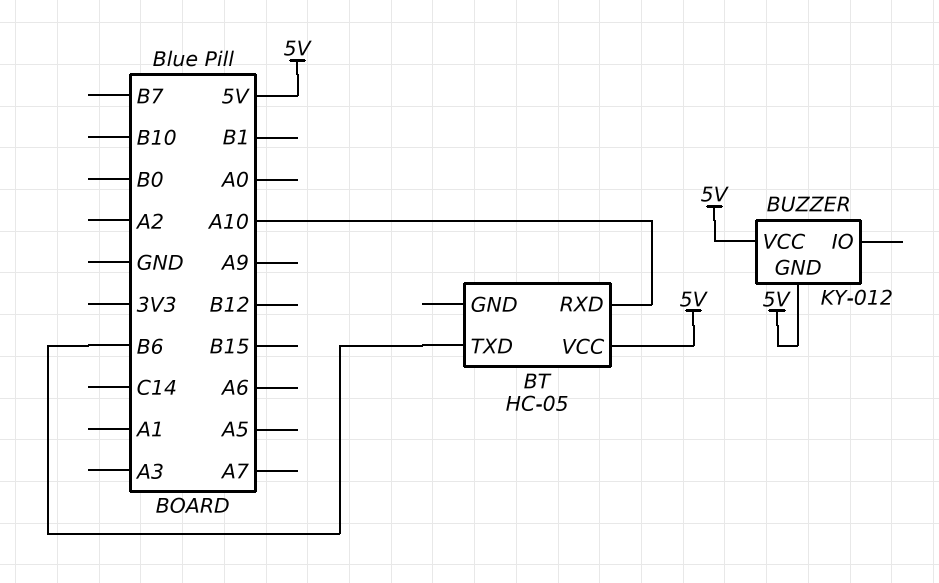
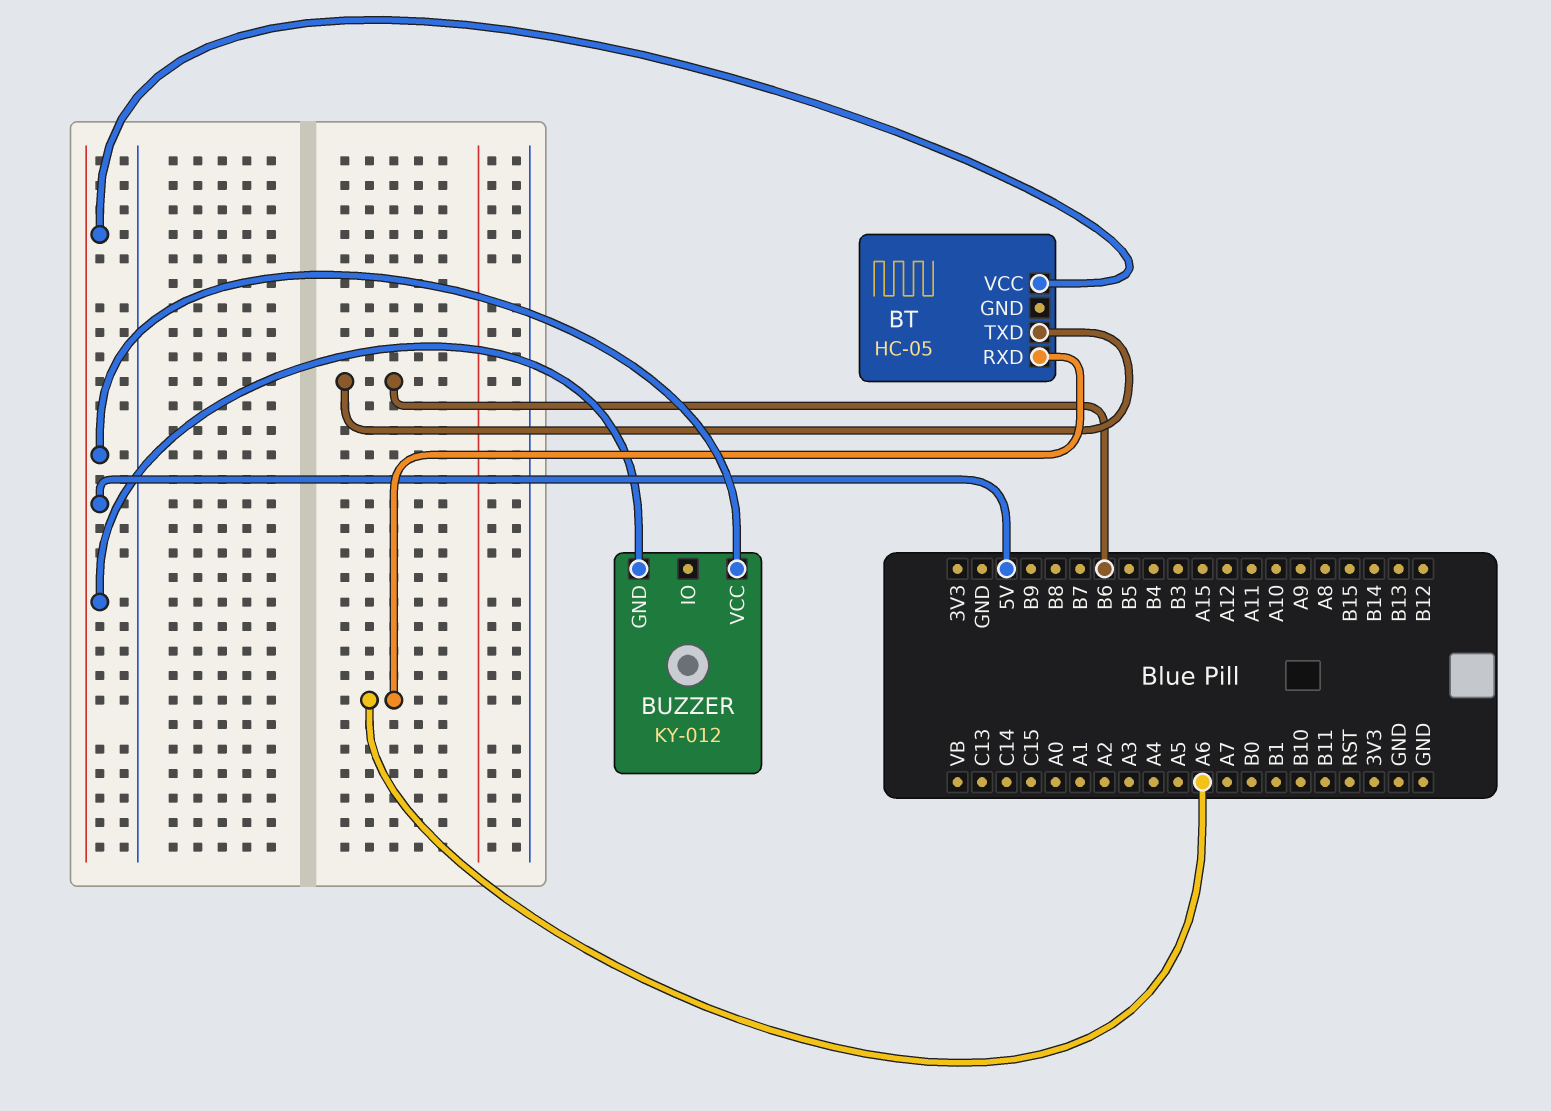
BT pin RXD: A10 -> A6

